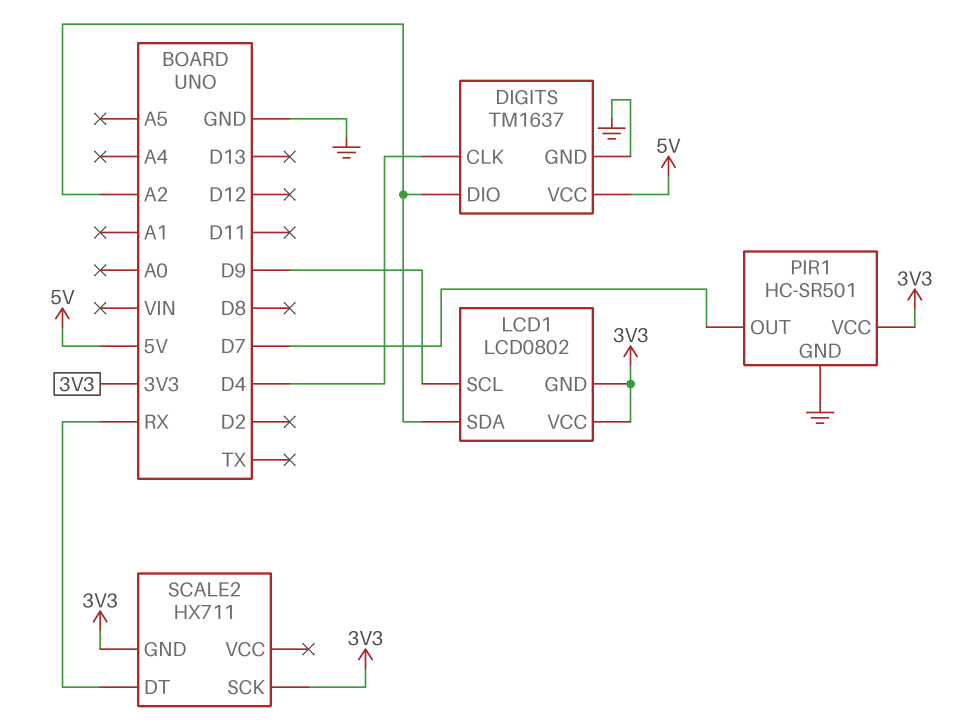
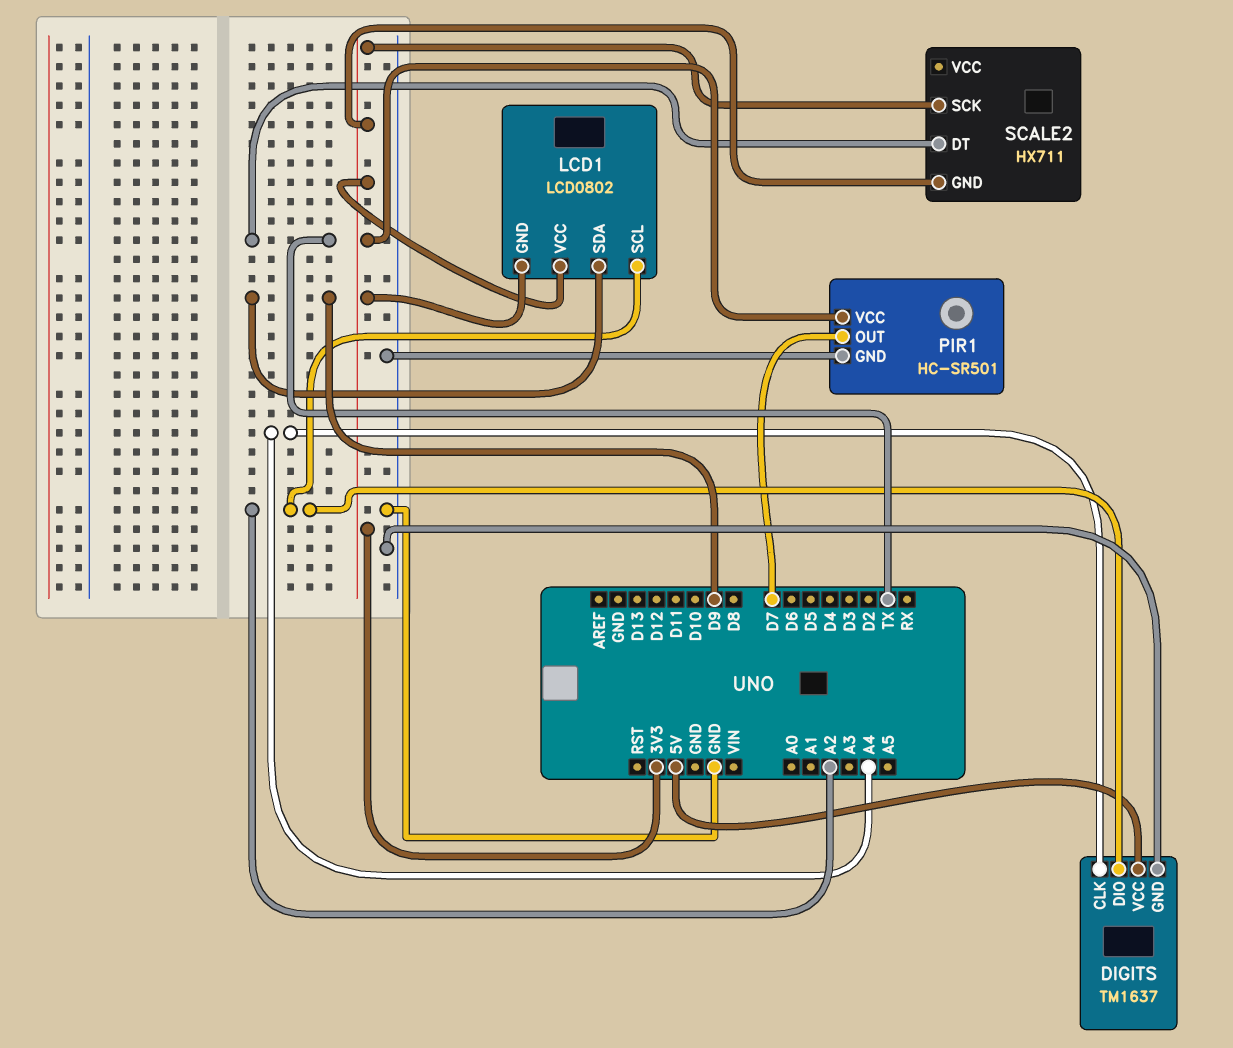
DIGITS pin CLK: D4 -> A4
LCD1 pin SCL: D9 -> A2
LCD1 pin SDA: A2 -> D9
SCALE2 pin DT: RX -> TX

